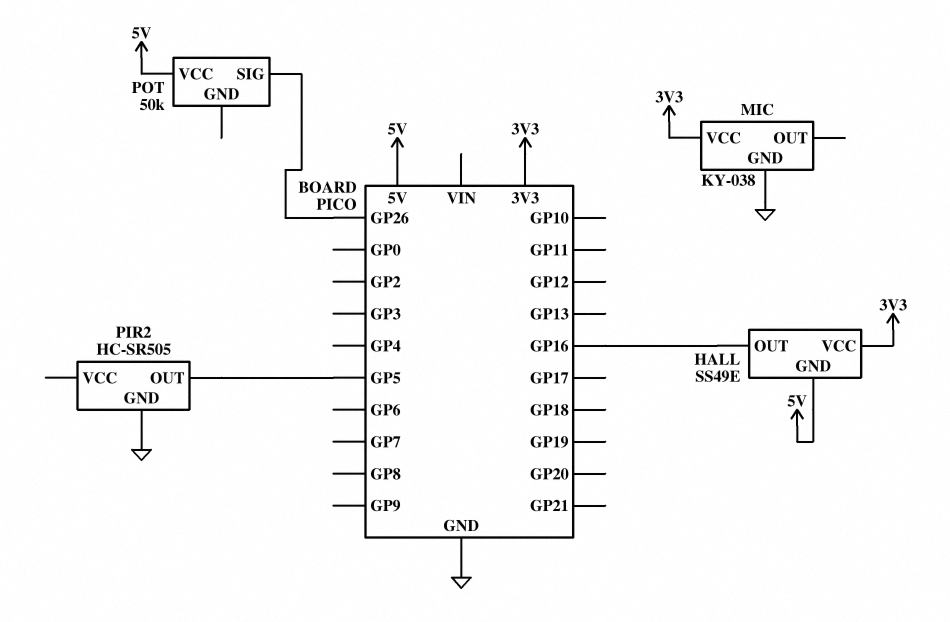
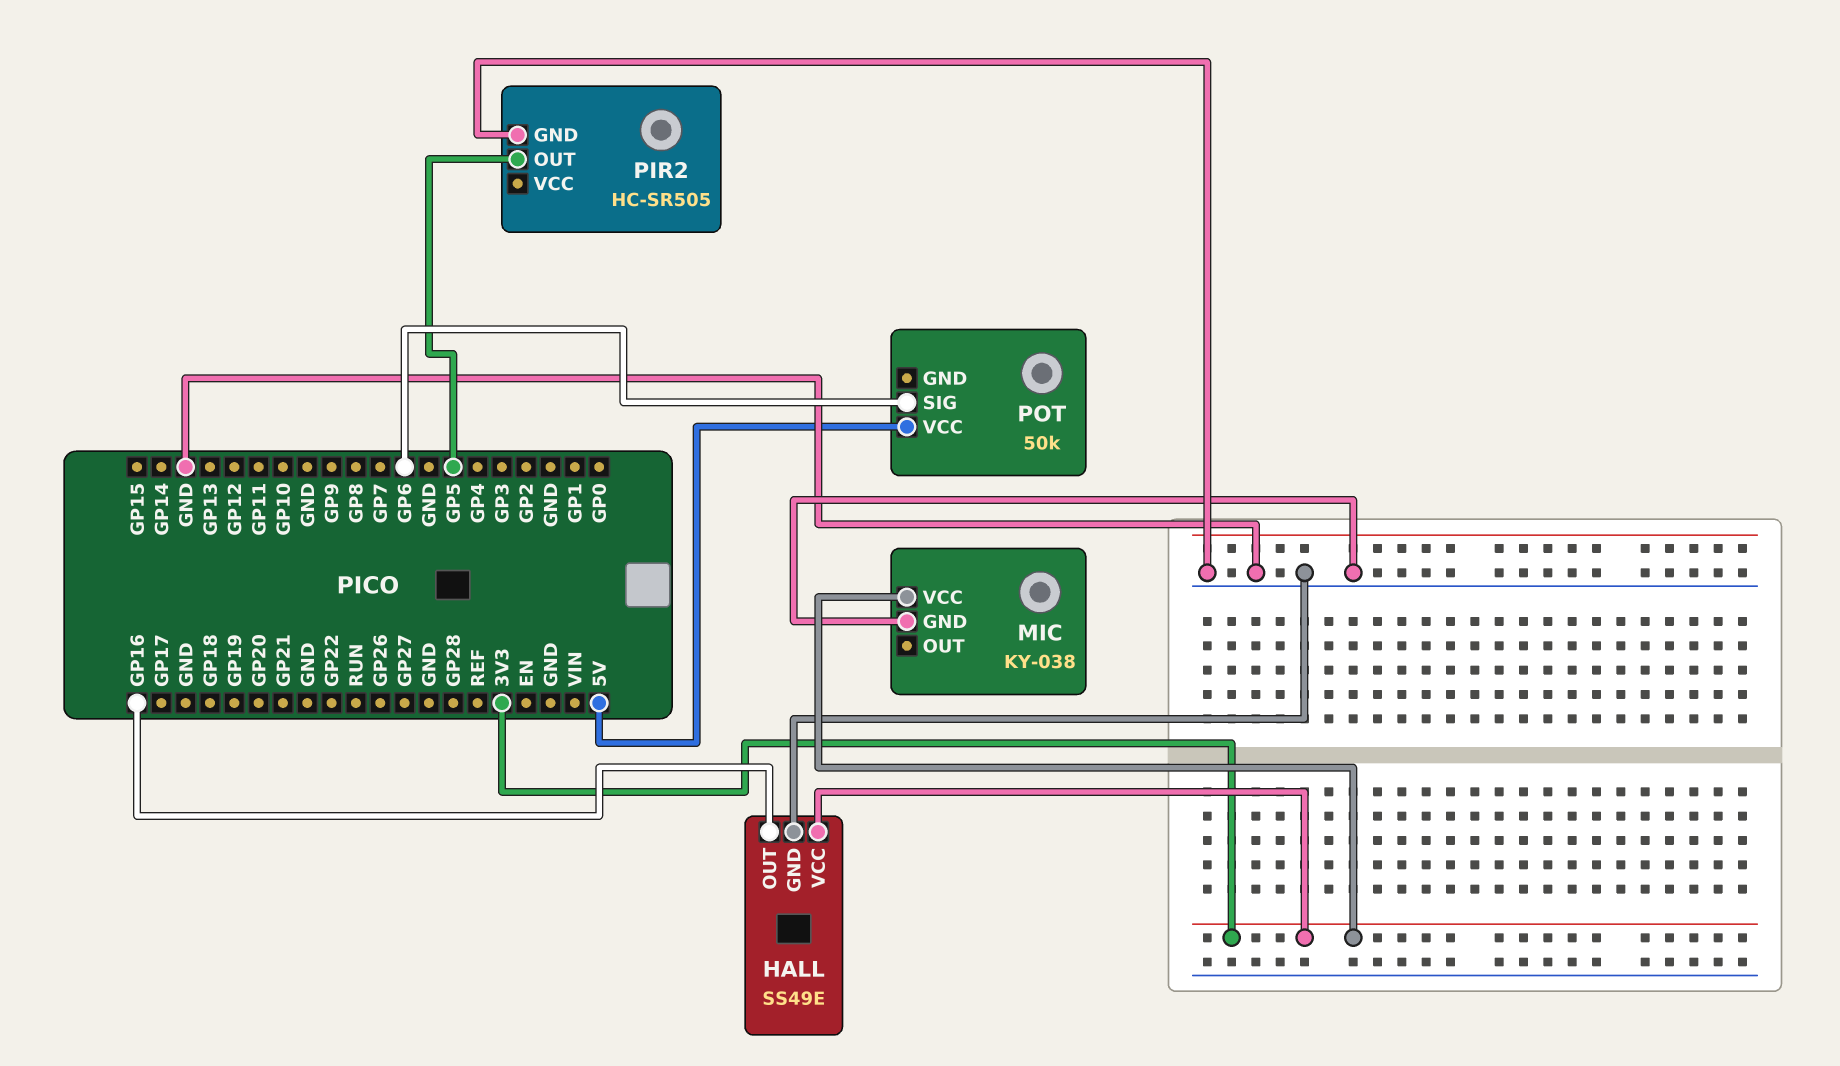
HALL pin GND: 5V -> GND
POT pin SIG: GP26 -> GP6

